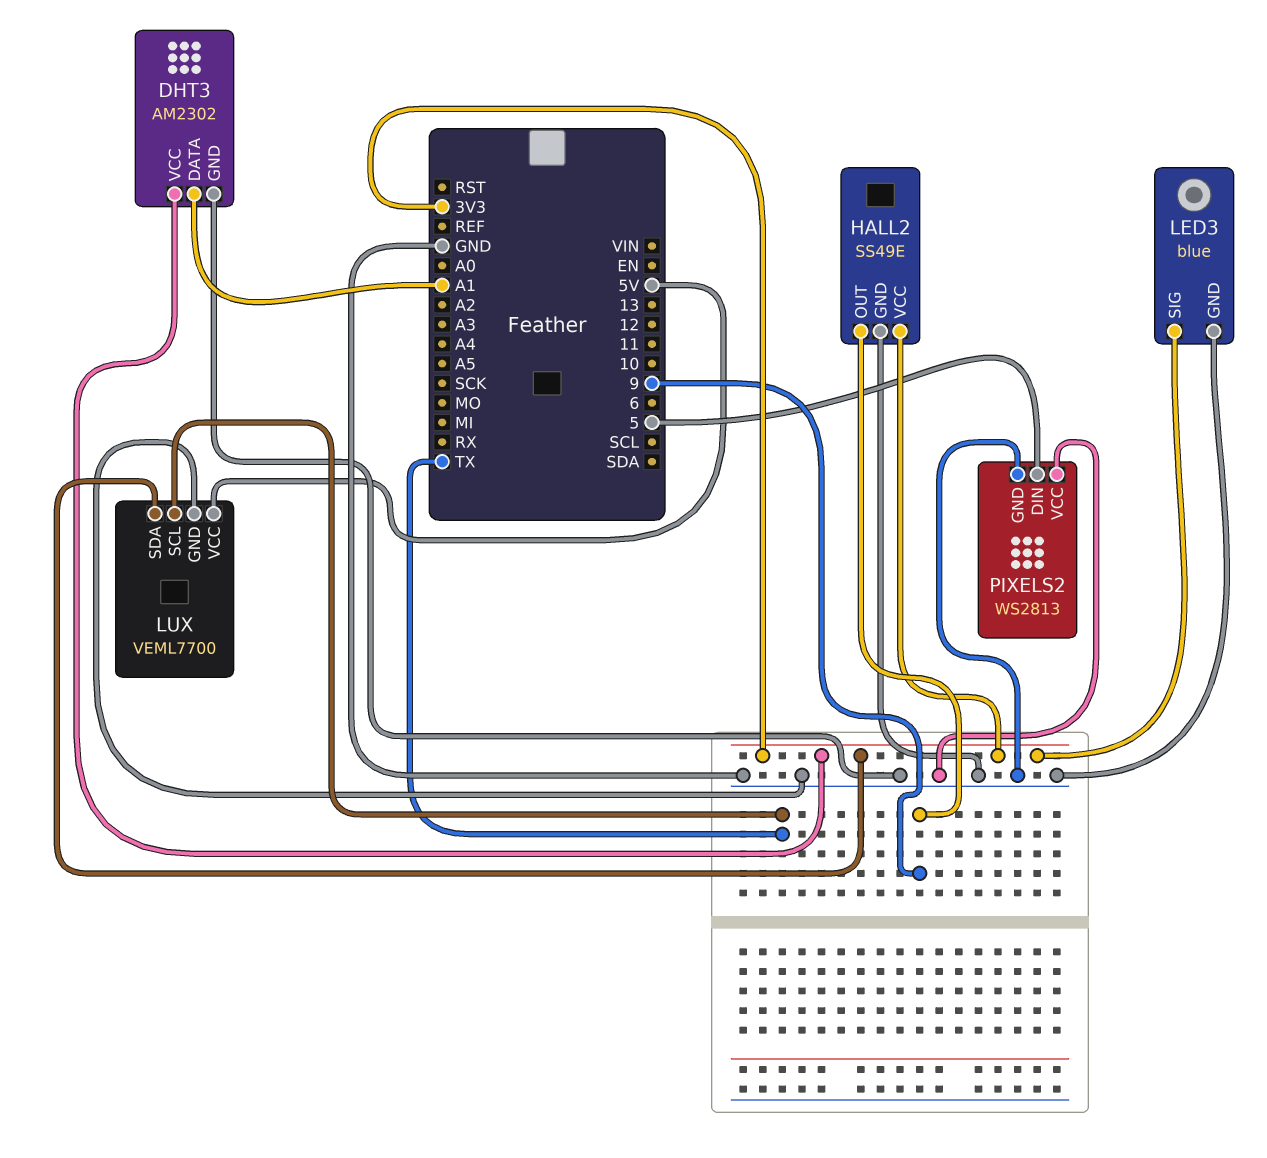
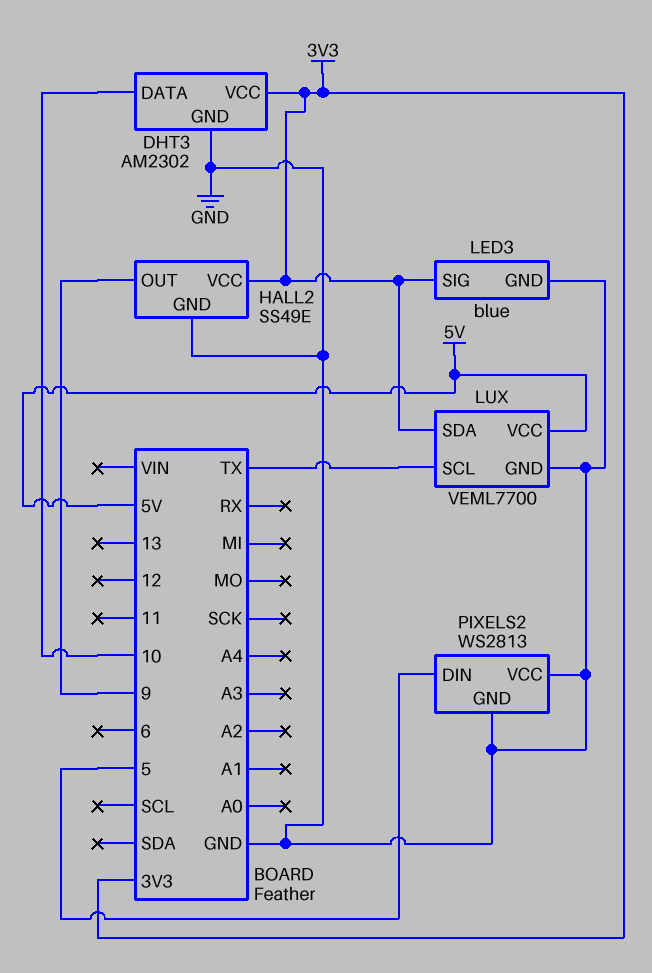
DHT3 pin DATA: A1 -> 10

